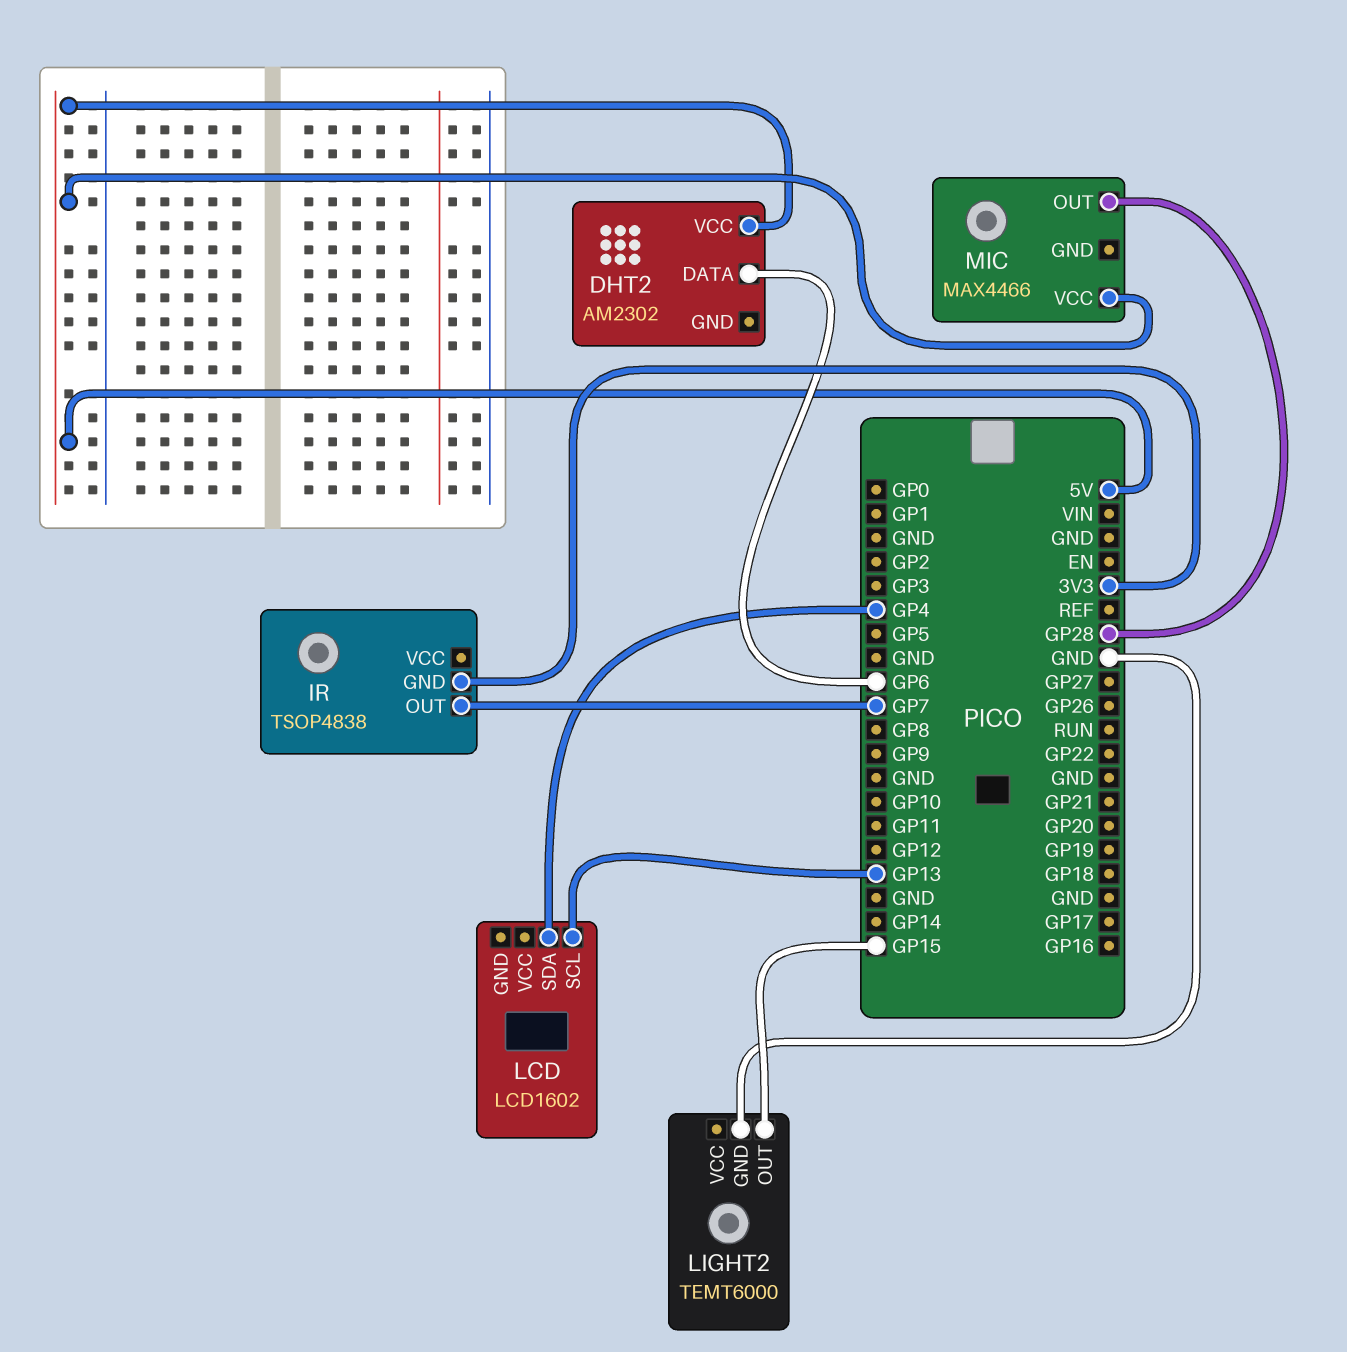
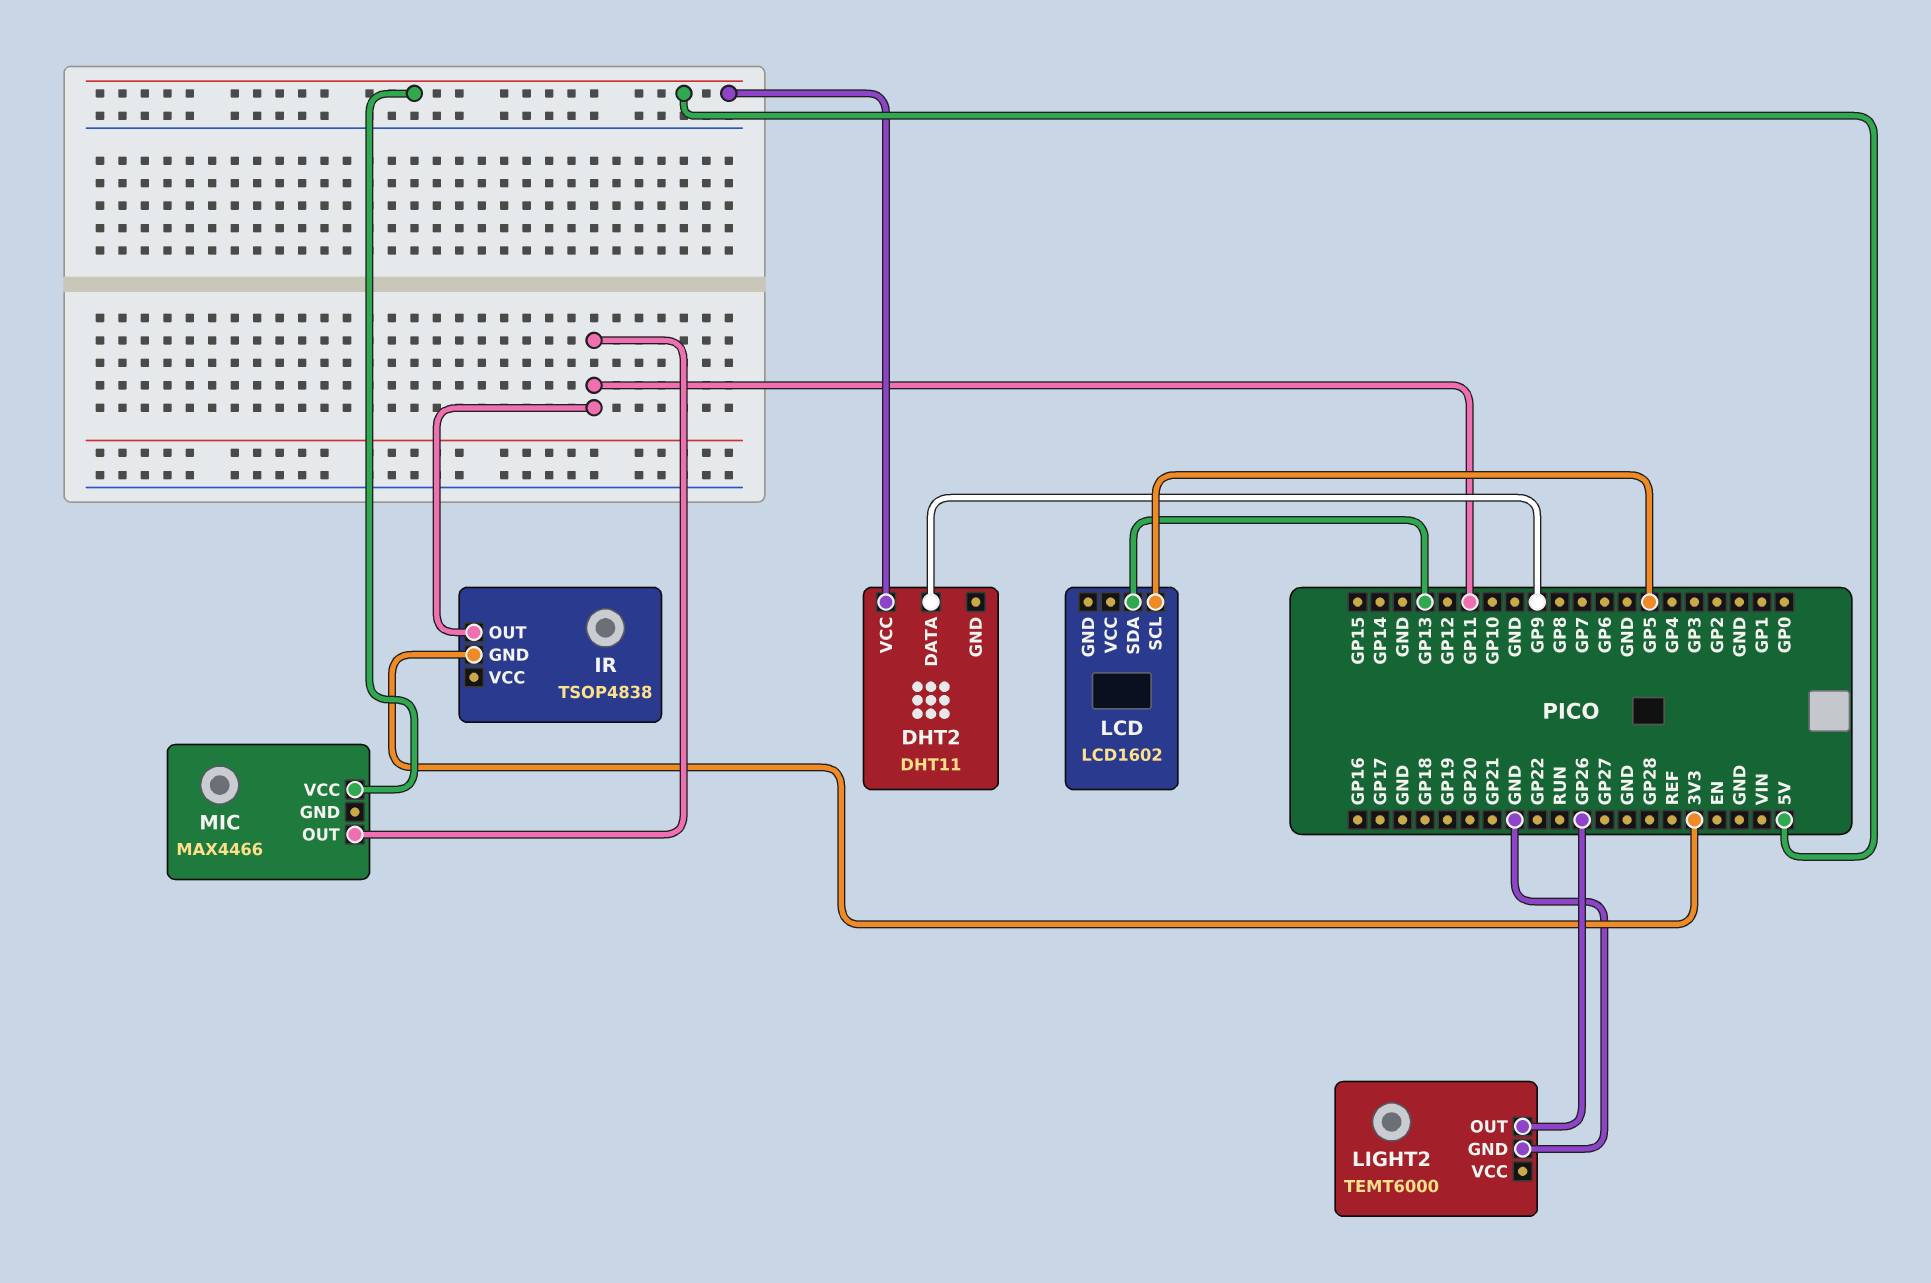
DHT2: AM2302 -> DHT11
DHT2 pin DATA: GP6 -> GP9
IR pin OUT: GP7 -> GP11
LCD pin SCL: GP13 -> GP5
LCD pin SDA: GP4 -> GP13
LIGHT2 pin OUT: GP15 -> GP26
MIC pin OUT: GP28 -> GP11

